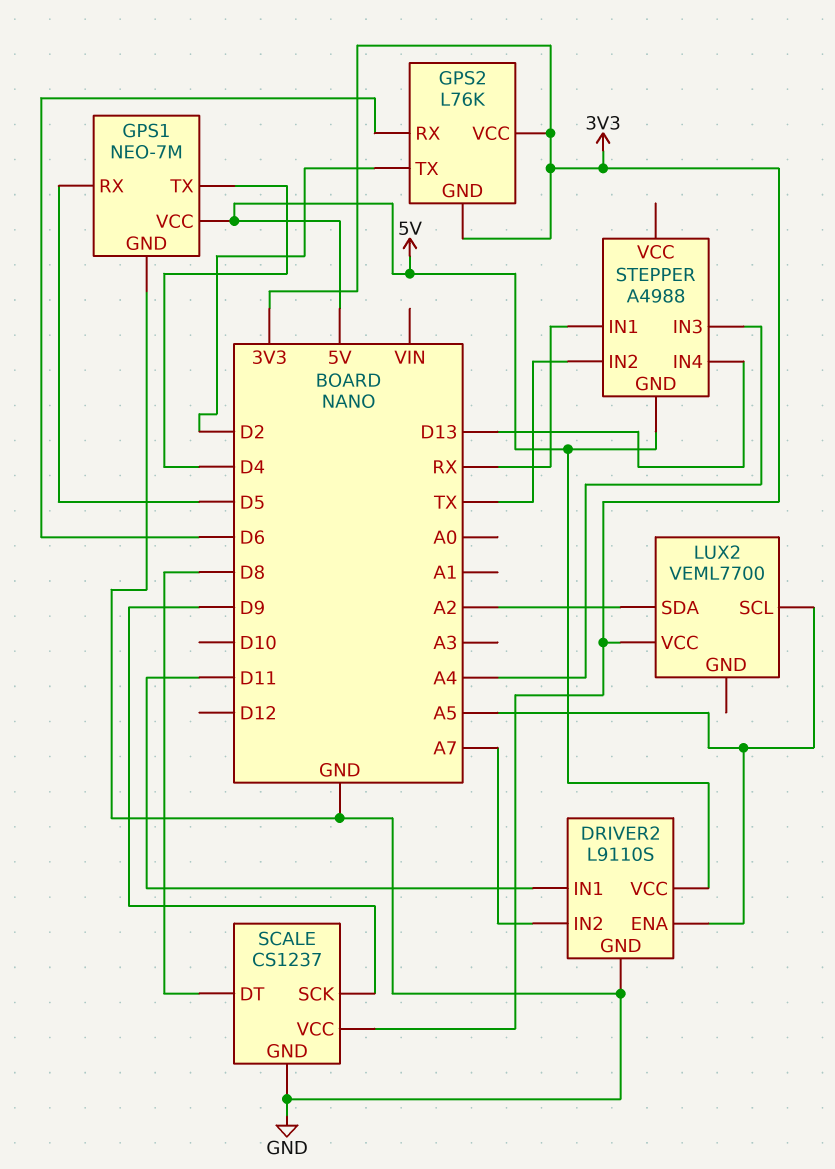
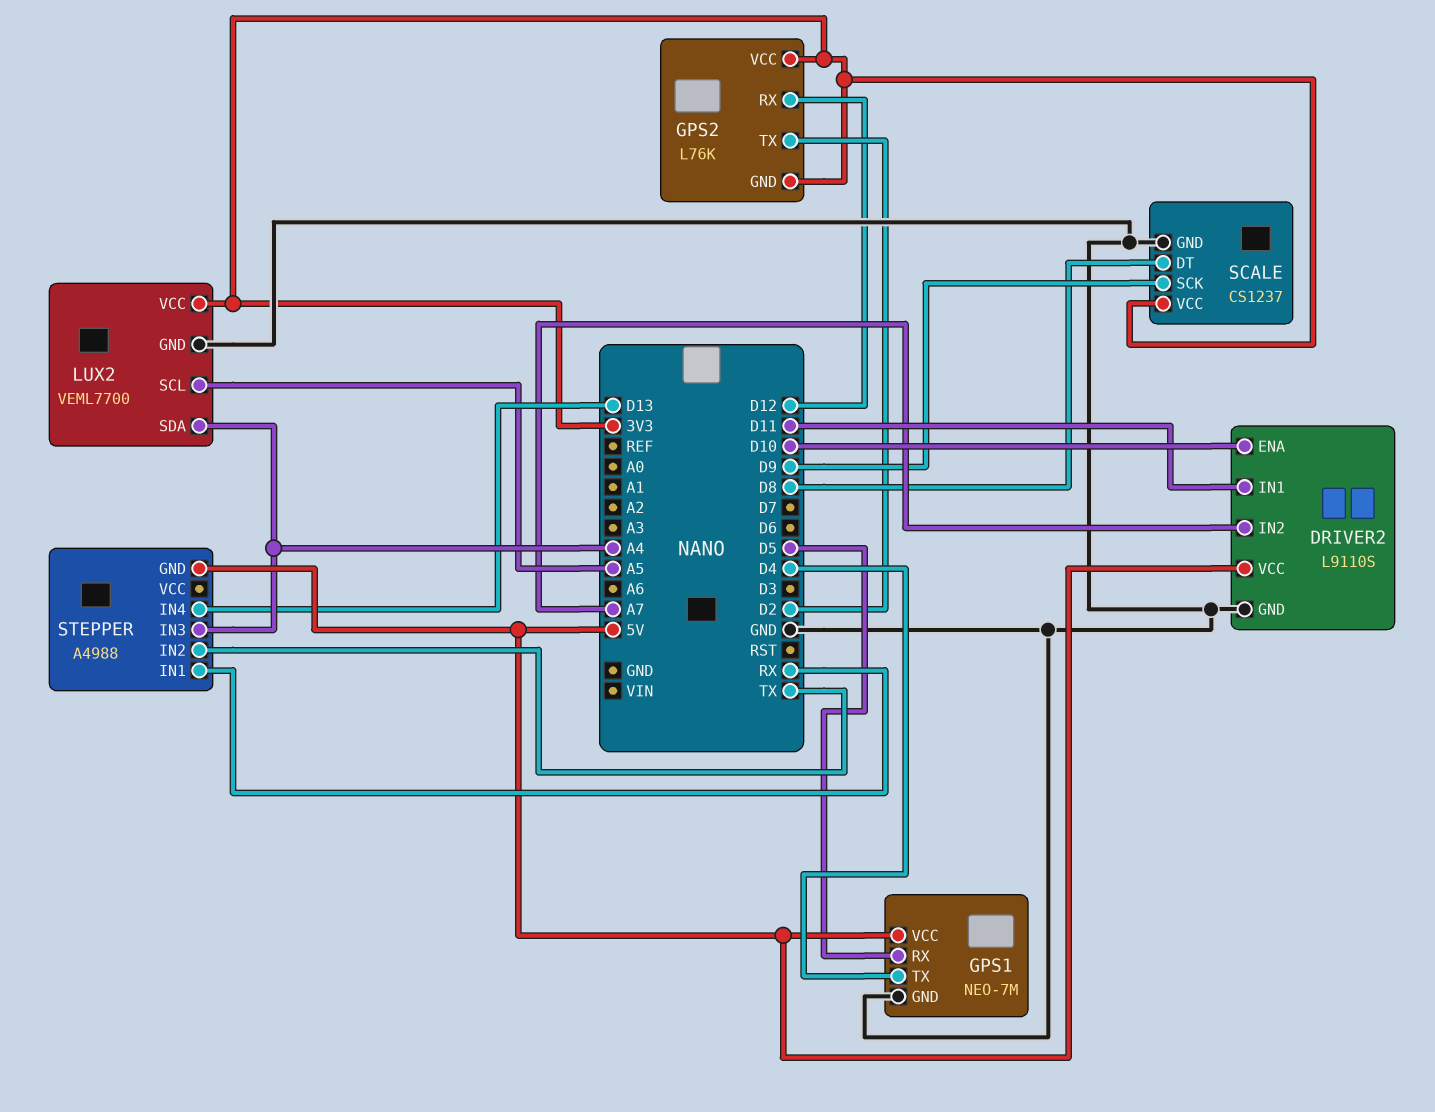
DRIVER2 pin ENA: A5 -> D10
GPS2 pin RX: D6 -> D12
LUX2 pin GND: none -> GND
LUX2 pin SDA: A2 -> A4

